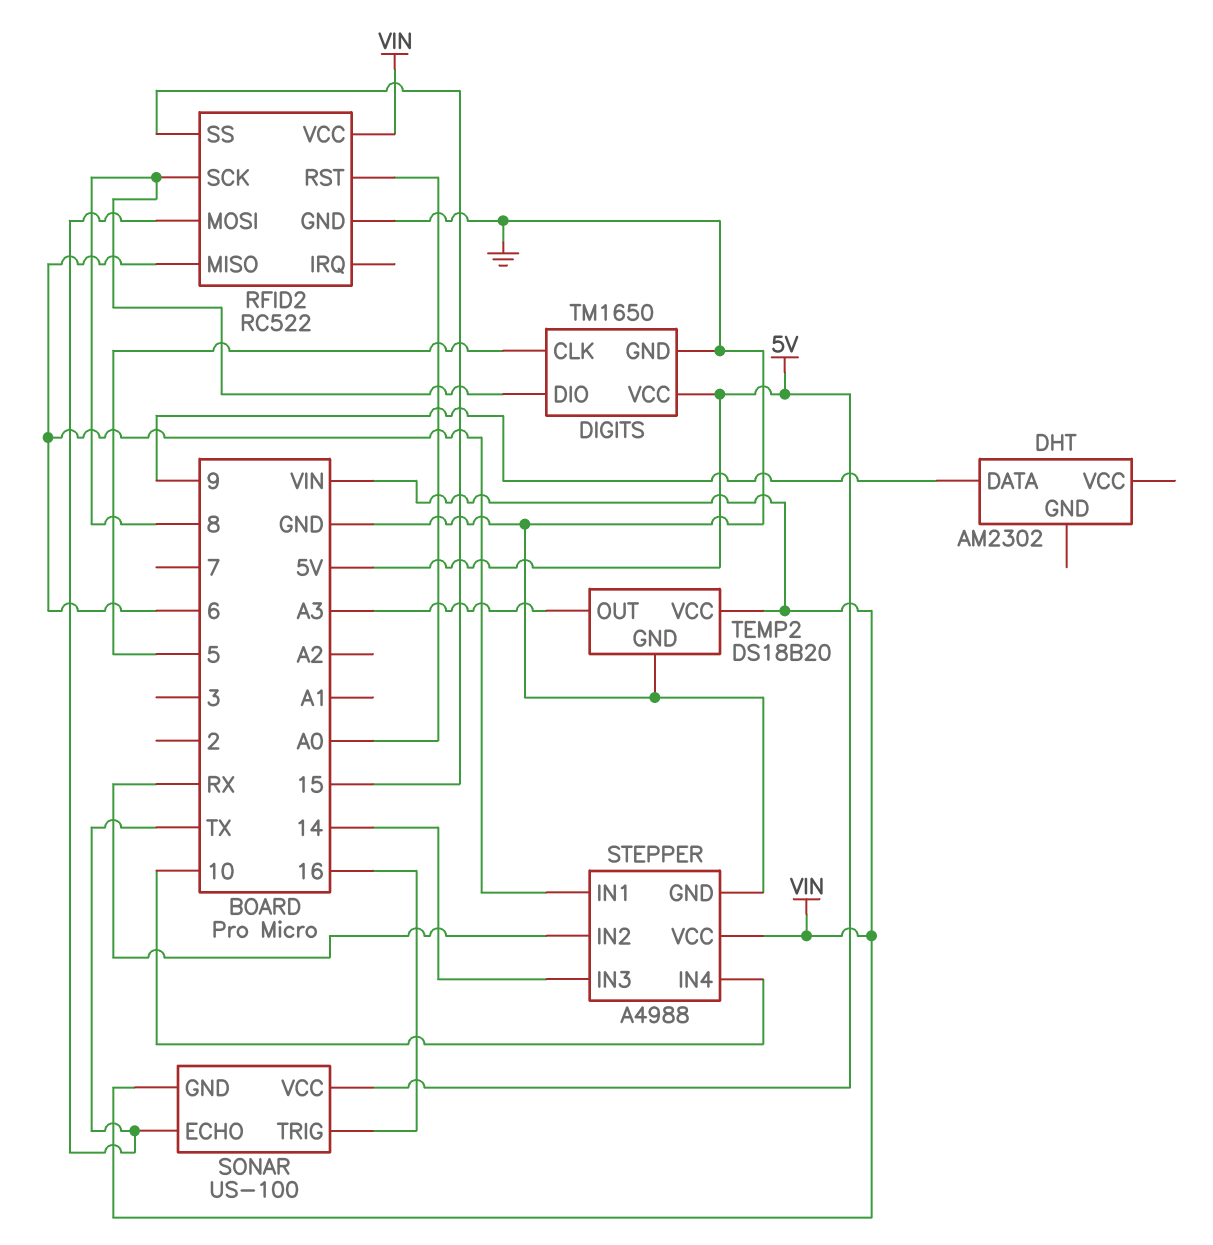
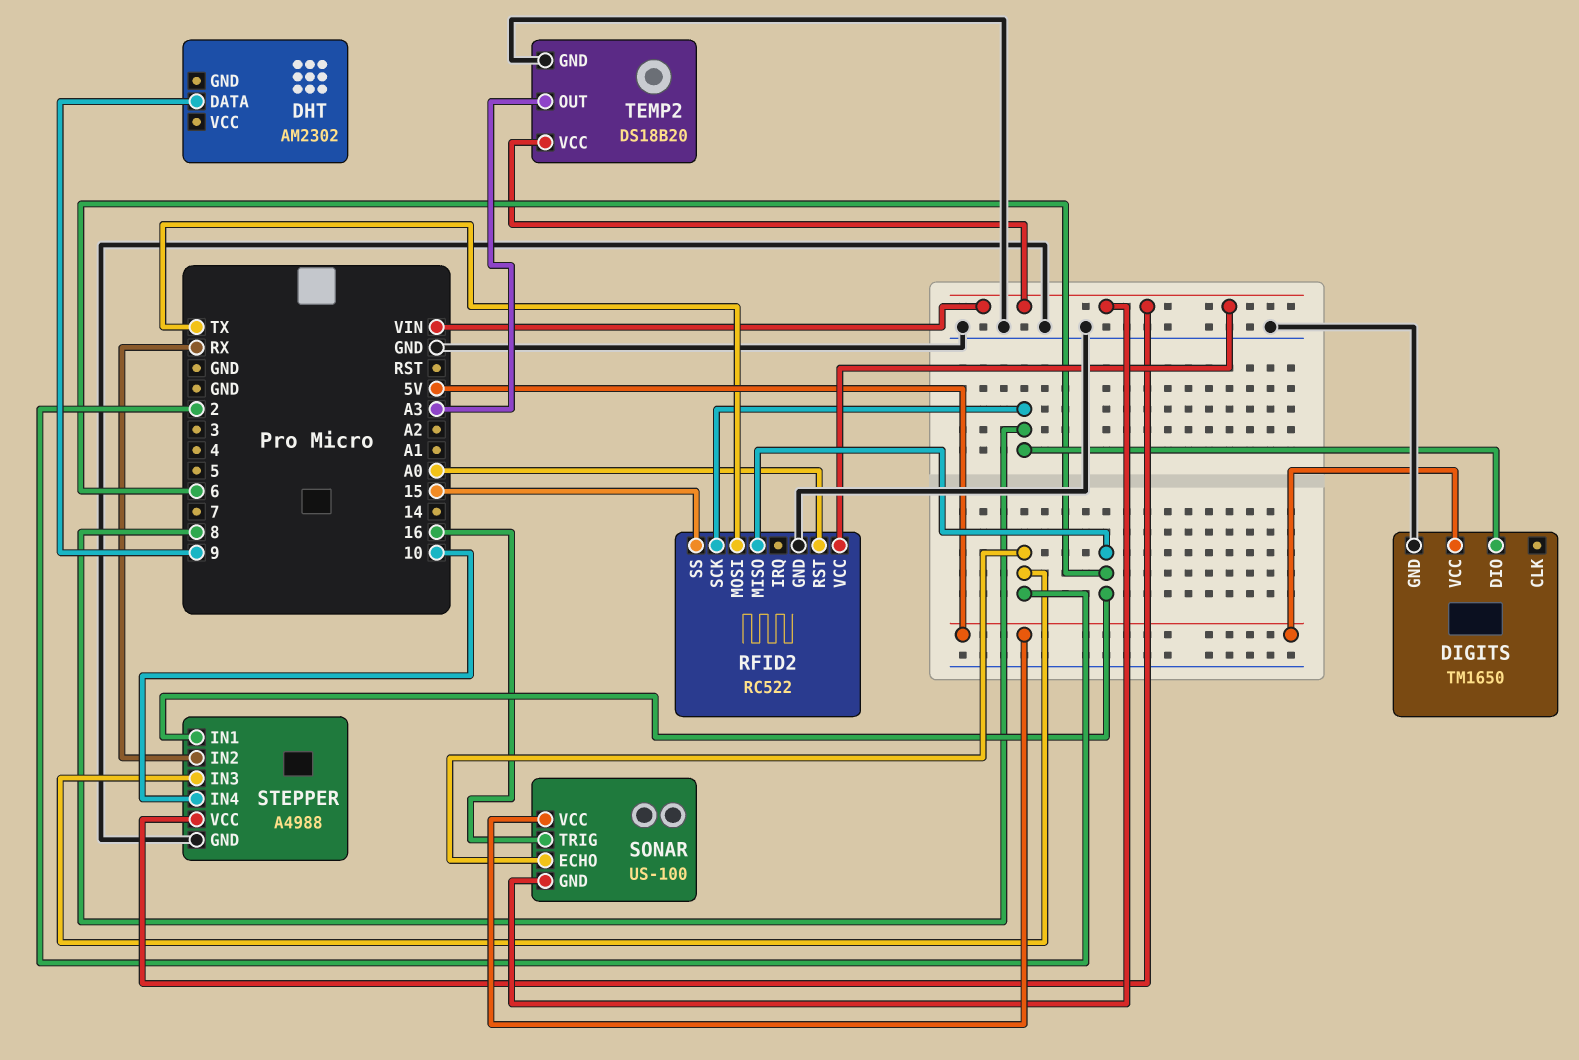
DIGITS pin CLK: 5 -> none
SONAR pin ECHO: TX -> 2
STEPPER pin IN3: 14 -> 2

